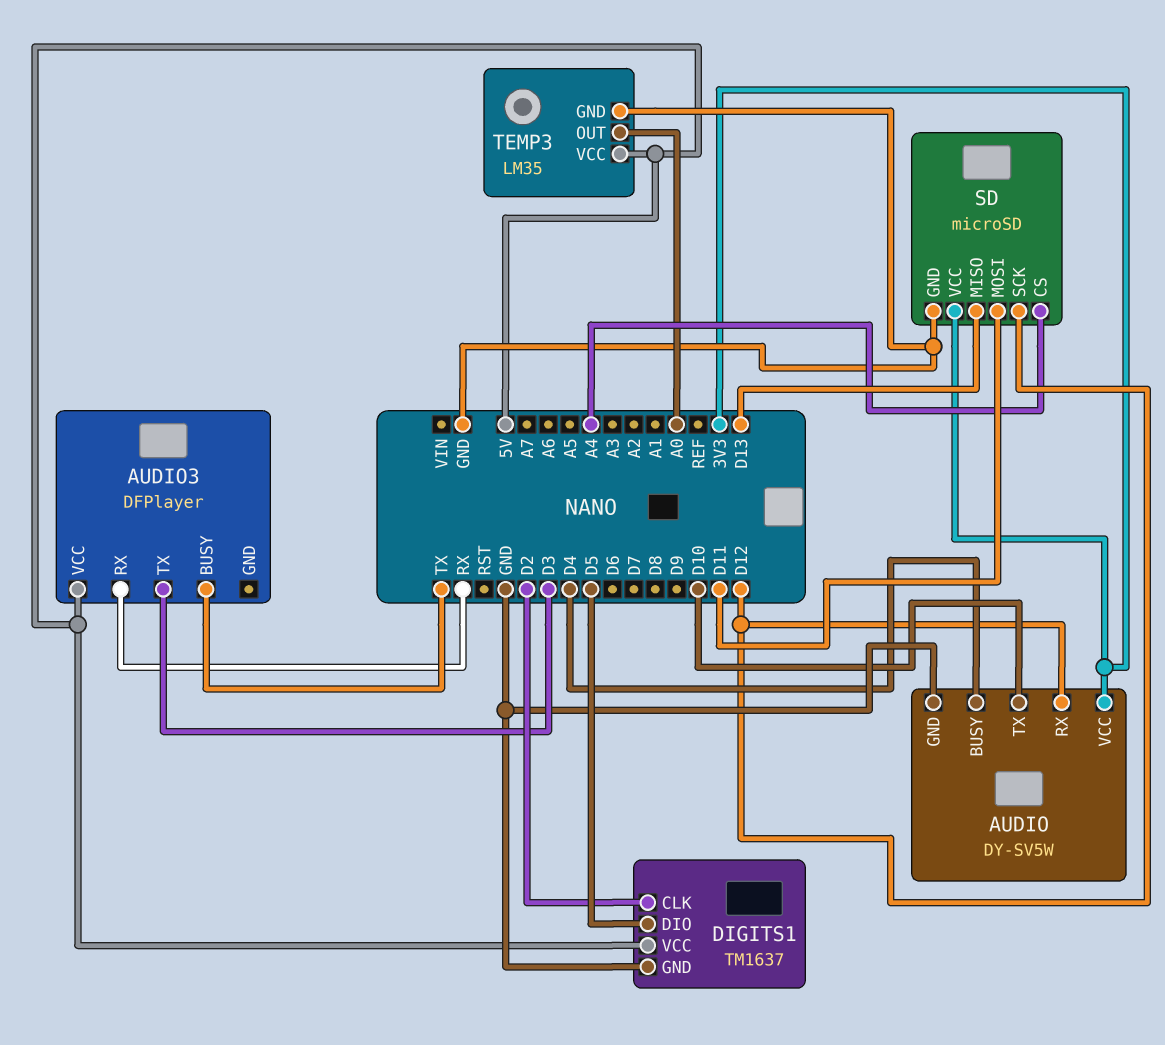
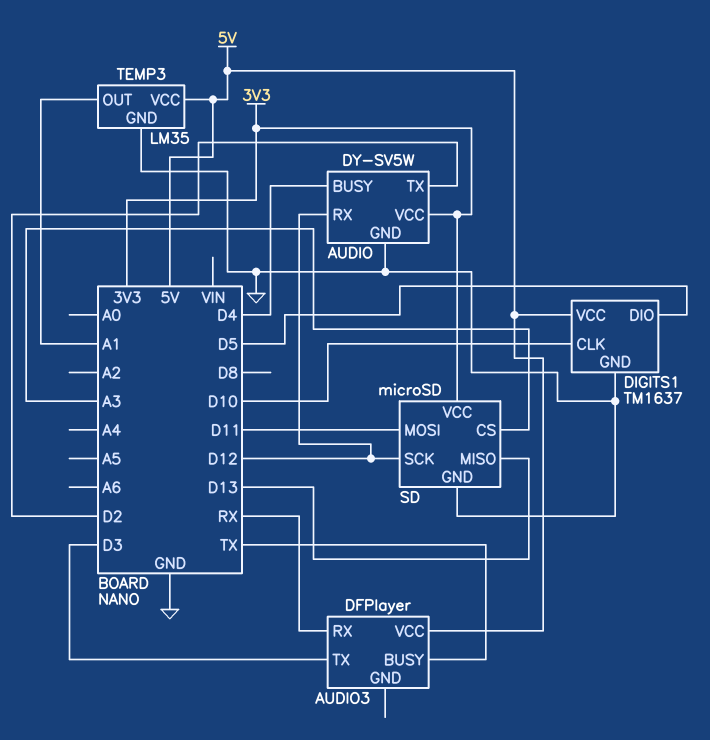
AUDIO pin TX: D10 -> D2
DIGITS1 pin CLK: D2 -> D10
SD pin CS: A4 -> A3
TEMP3 pin OUT: A0 -> A1

